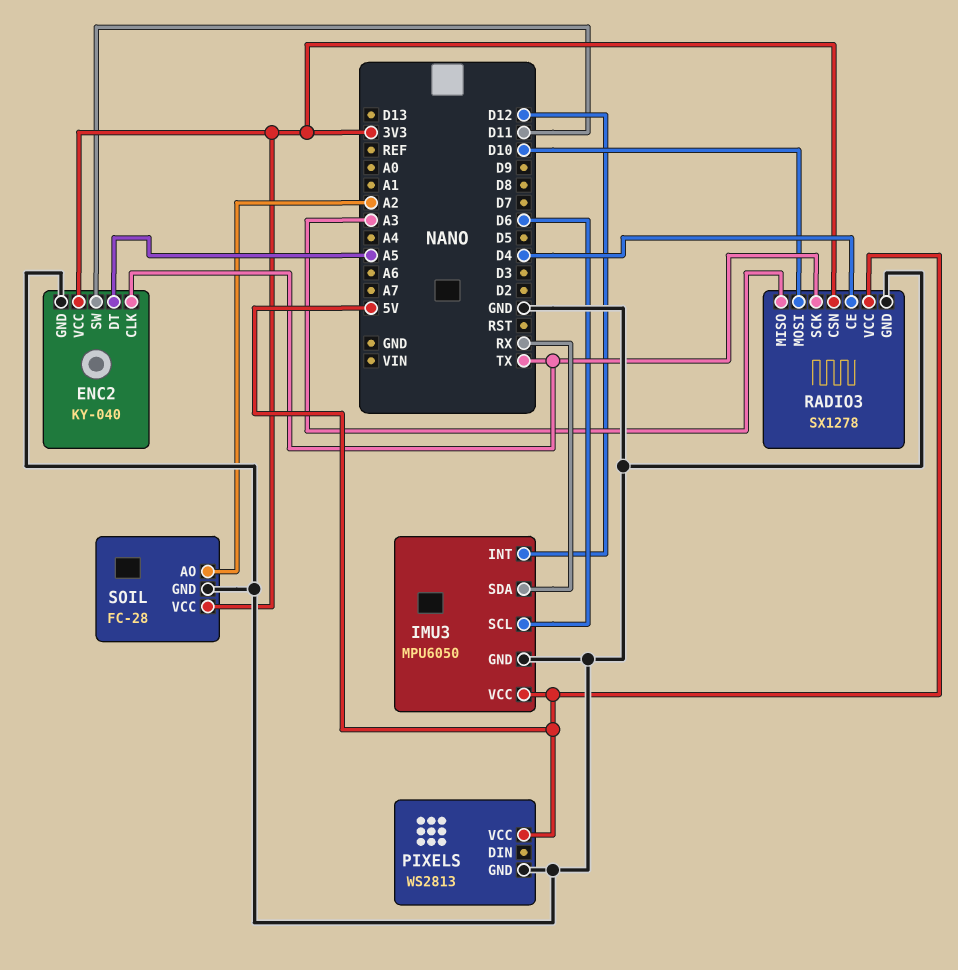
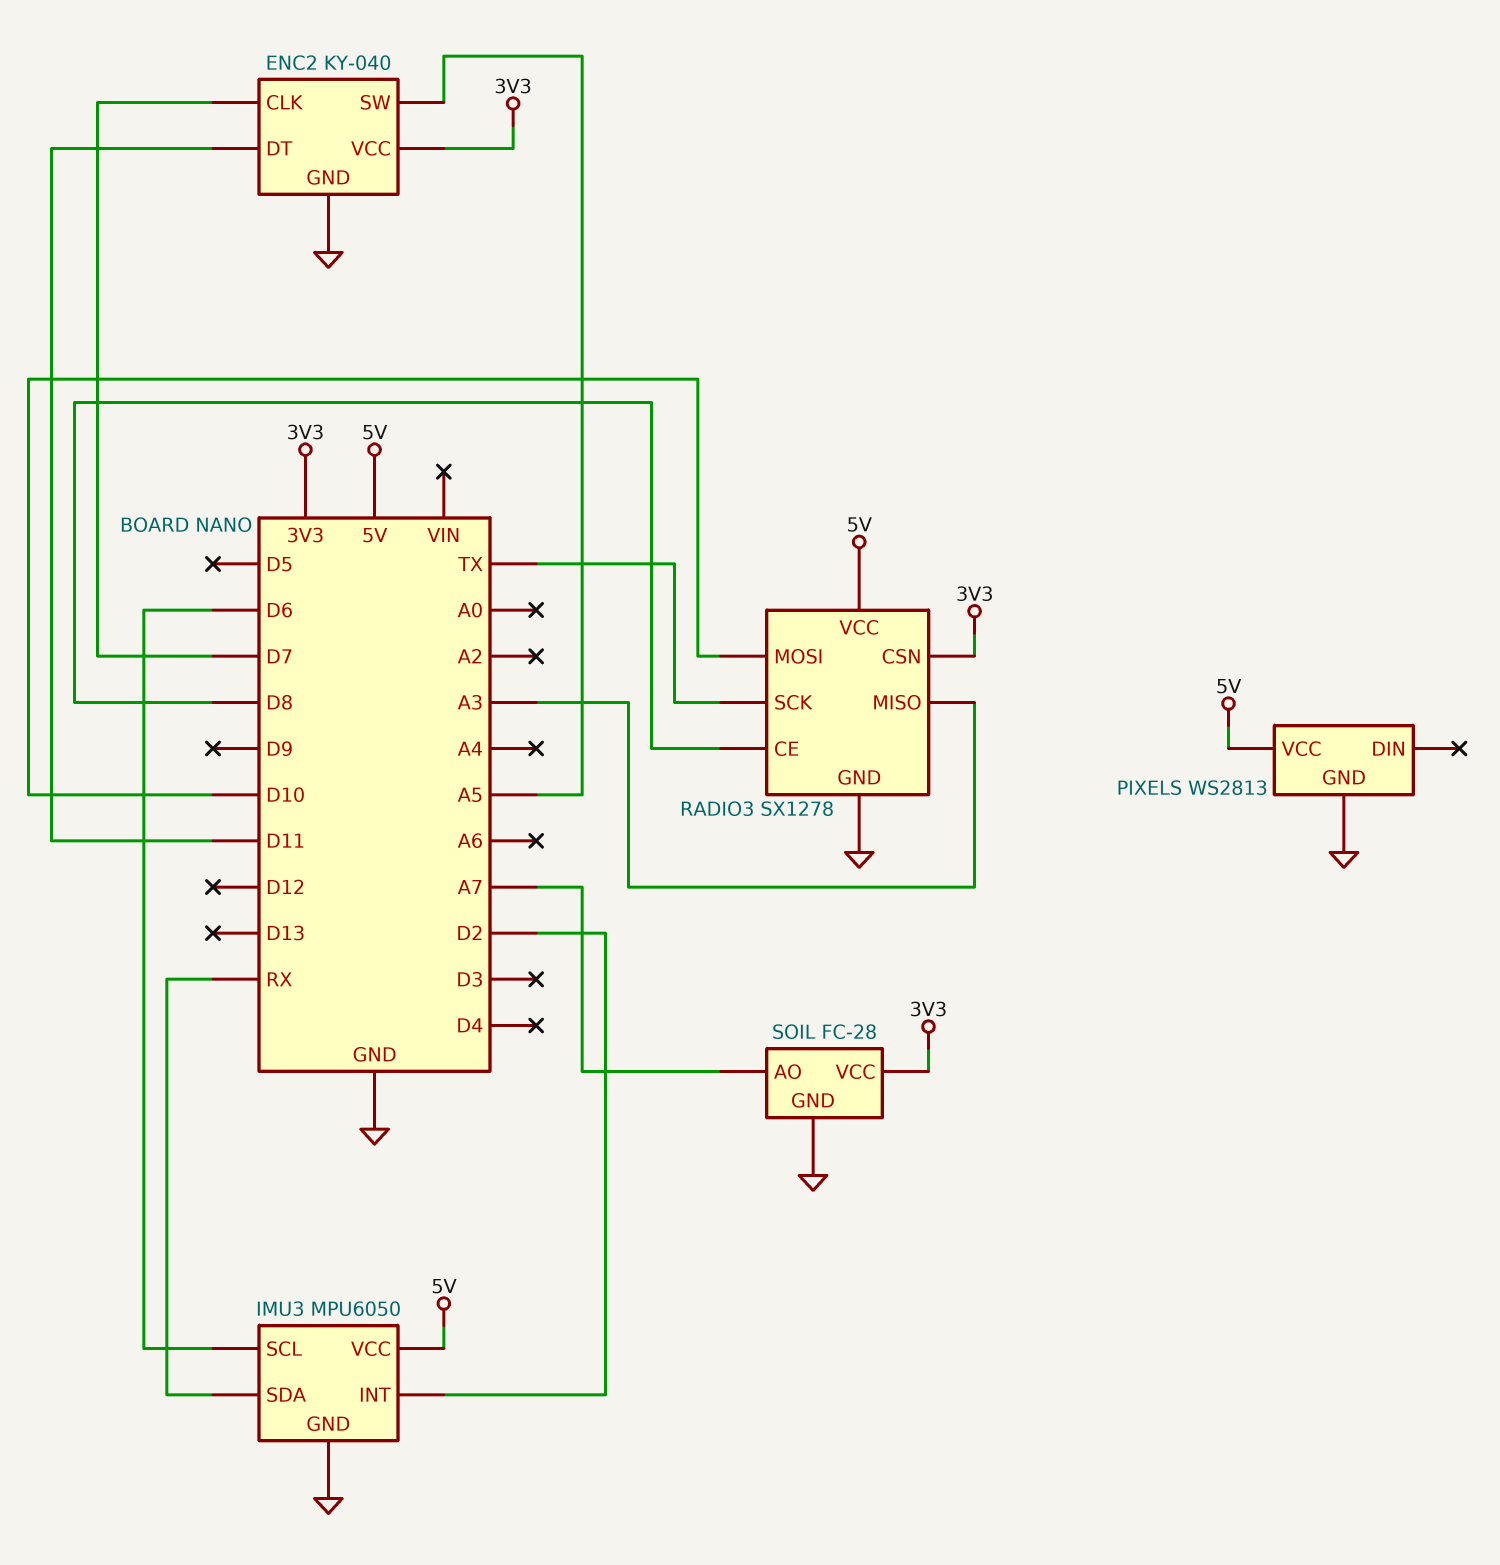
ENC2 pin CLK: TX -> D7
ENC2 pin DT: A5 -> D11
ENC2 pin SW: D11 -> A5
IMU3 pin INT: D12 -> D2
RADIO3 pin CE: D4 -> D8
SOIL pin AO: A2 -> A7

